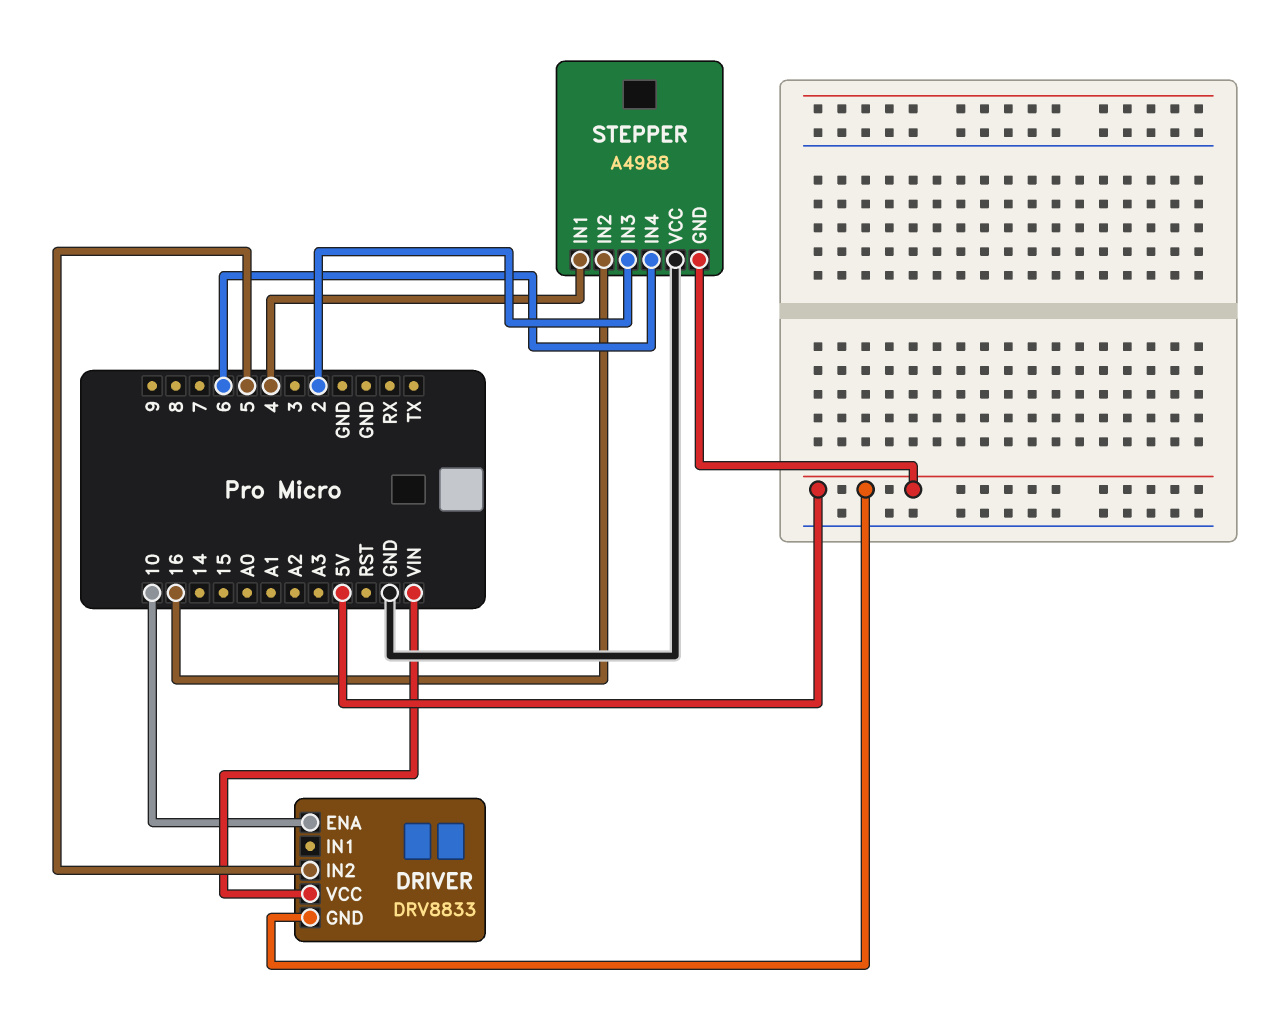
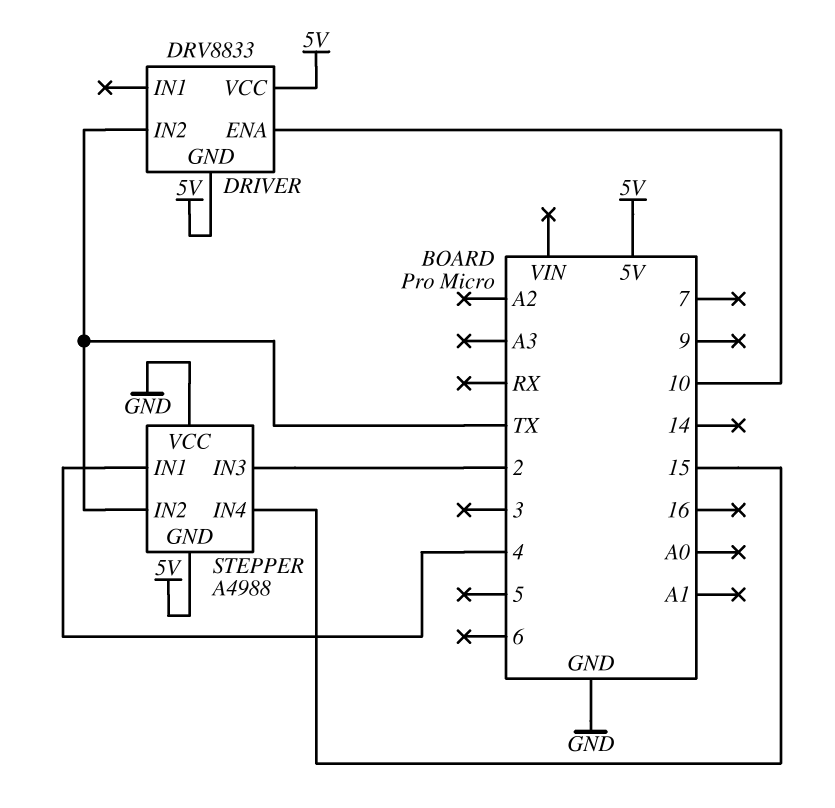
DRIVER pin IN2: 5 -> TX
DRIVER pin VCC: VIN -> 5V
STEPPER pin IN2: 16 -> TX
STEPPER pin IN4: 6 -> 15

